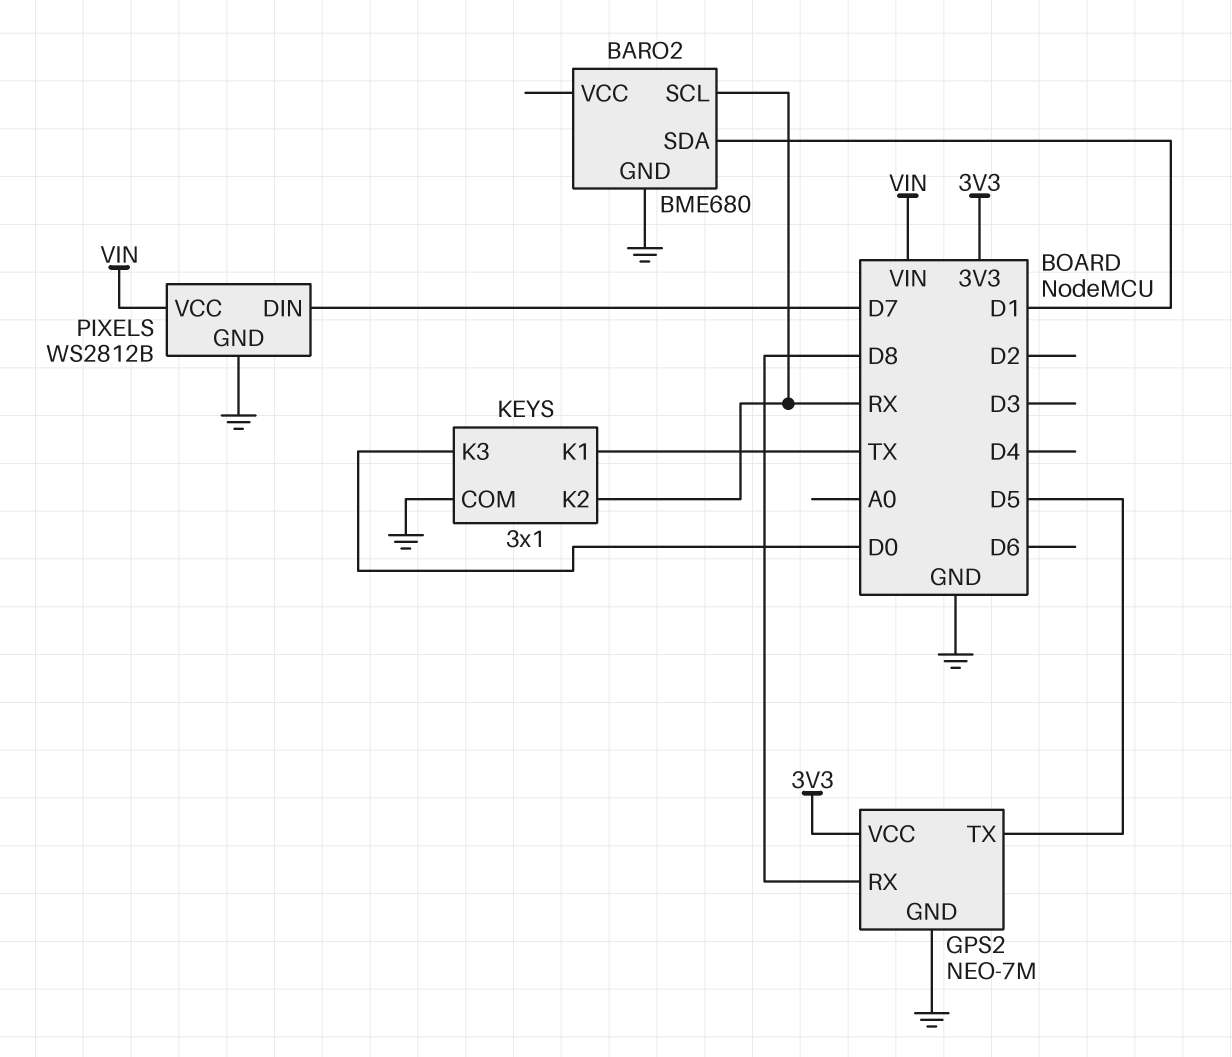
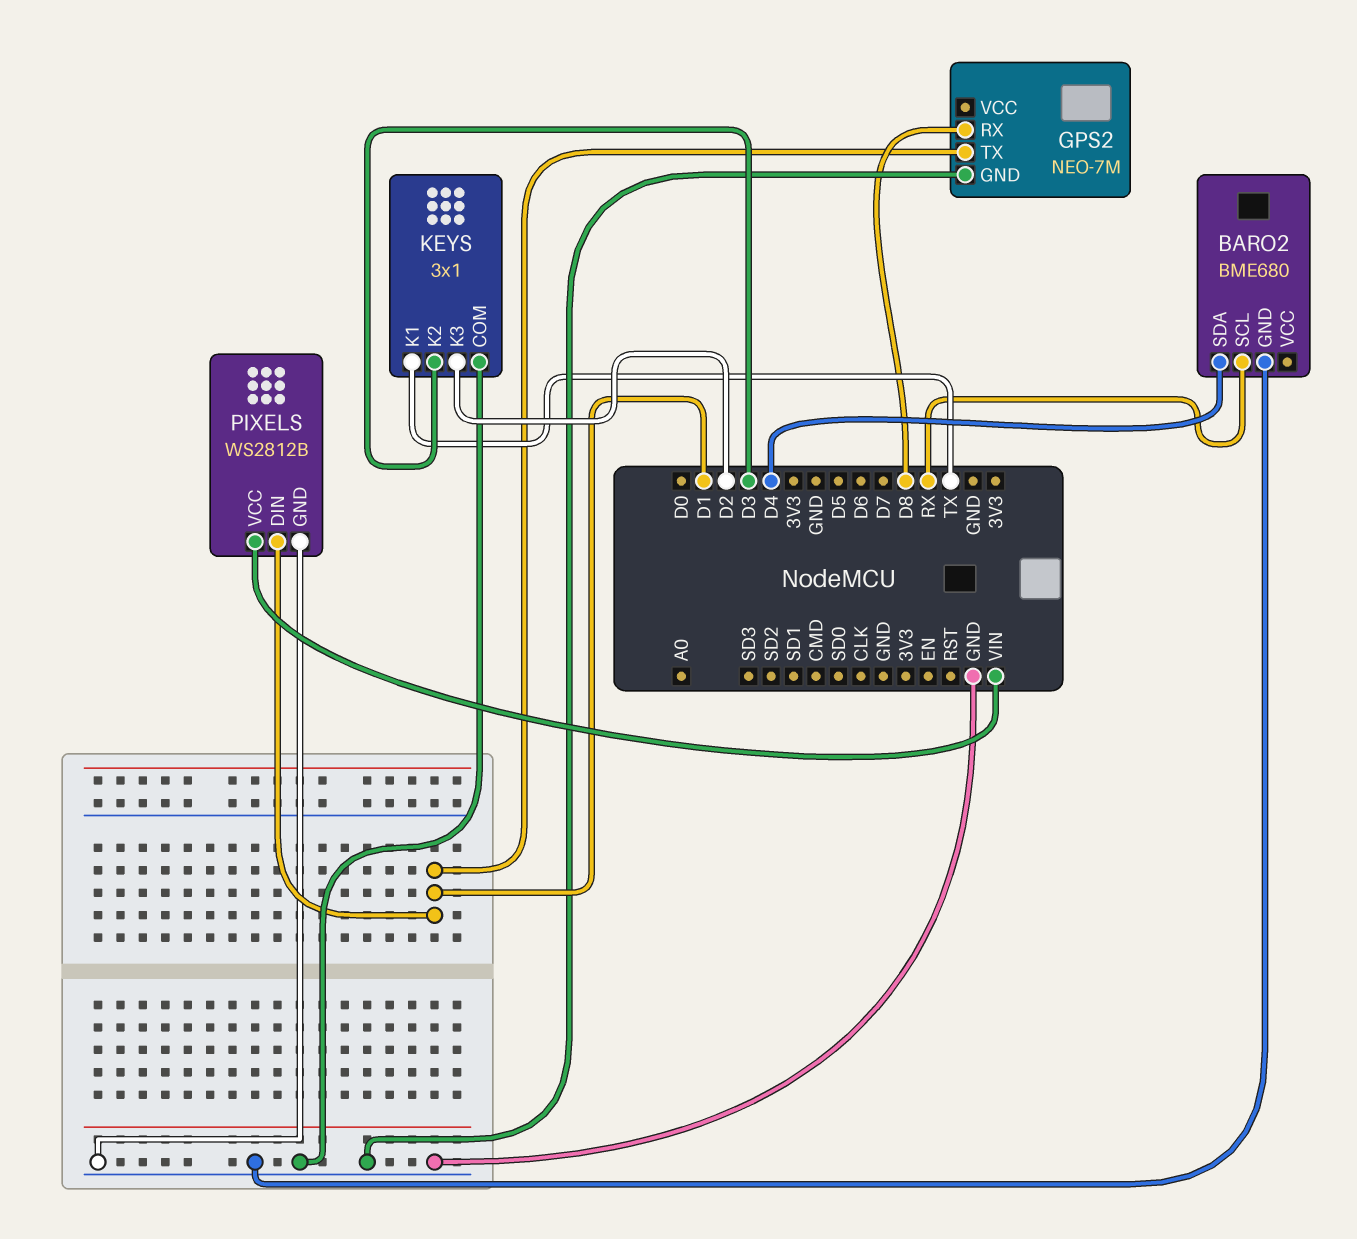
BARO2 pin SDA: D1 -> D4
GPS2 pin TX: D5 -> D1
GPS2 pin VCC: 3V3 -> none
KEYS pin K2: RX -> D3
KEYS pin K3: D0 -> D2
PIXELS pin DIN: D7 -> D1

